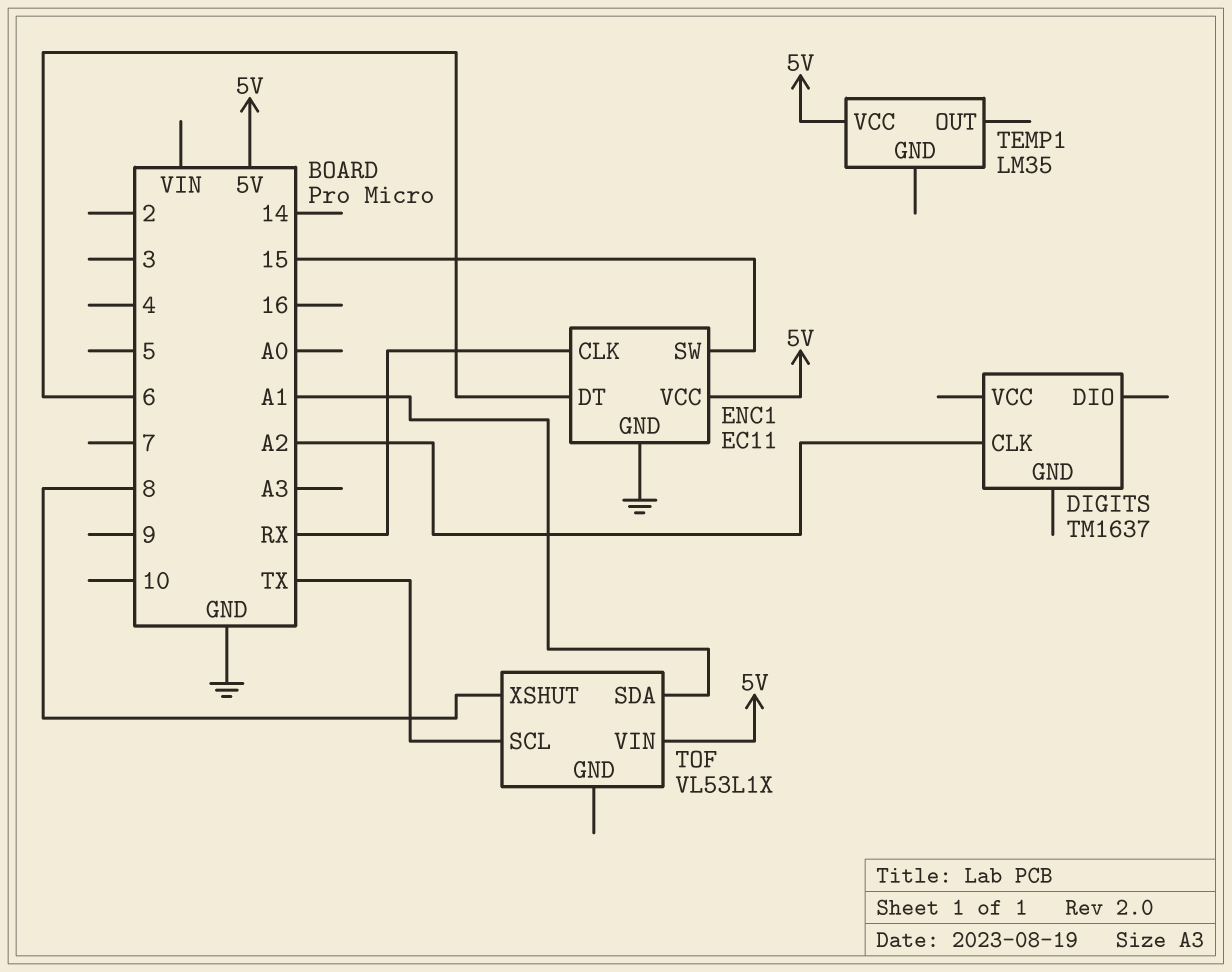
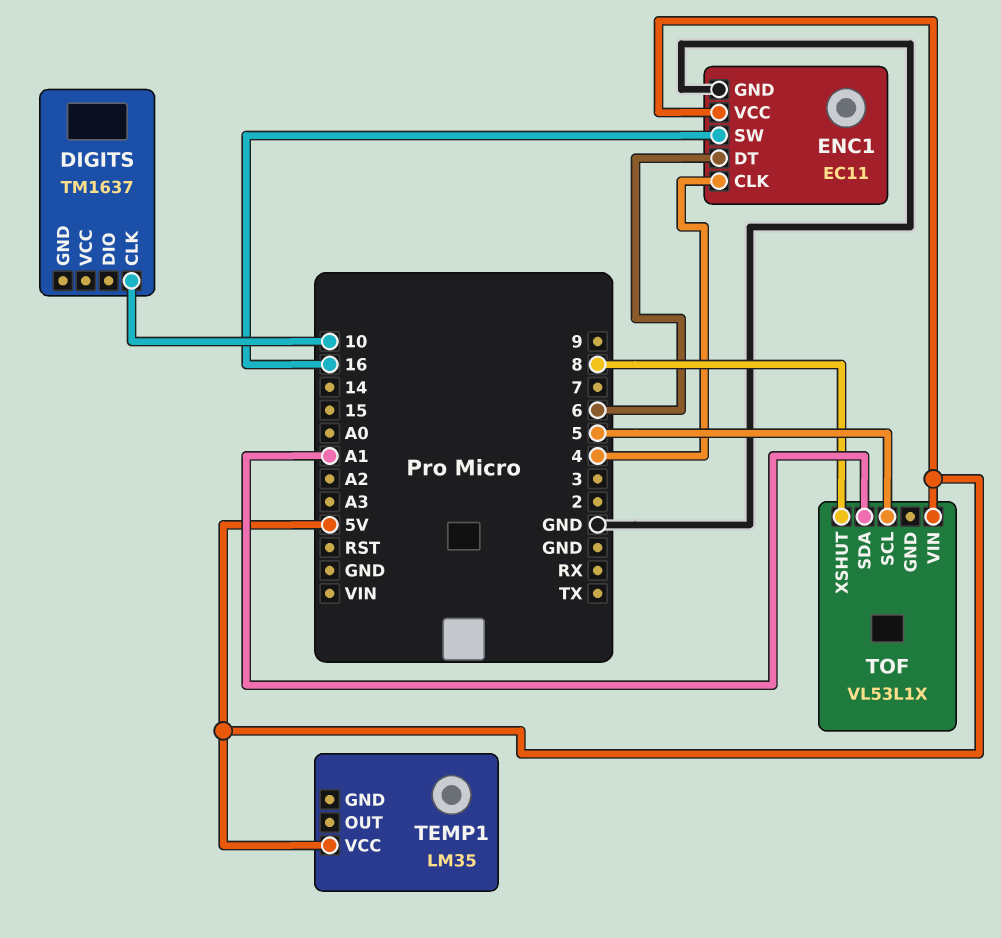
DIGITS pin CLK: A2 -> 10
ENC1 pin CLK: RX -> 4
ENC1 pin SW: 15 -> 16
TOF pin SCL: TX -> 5

